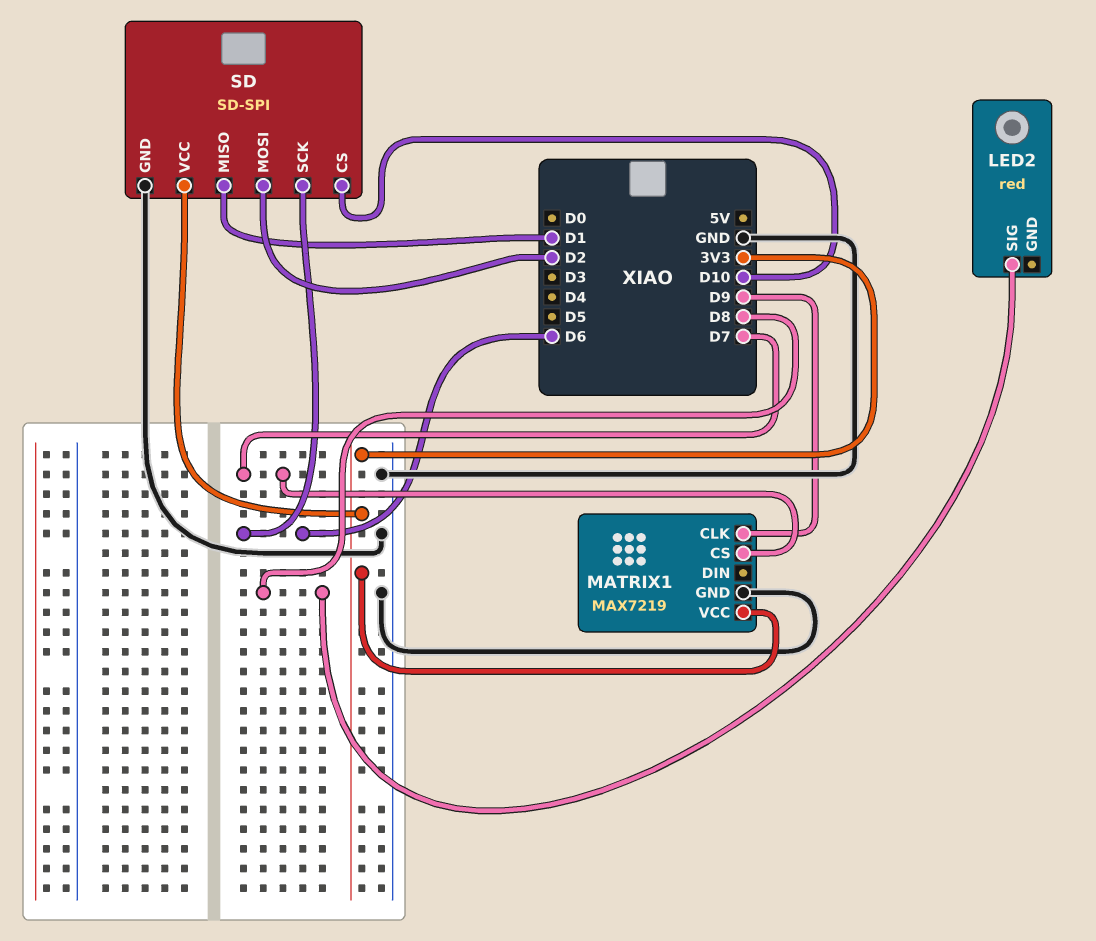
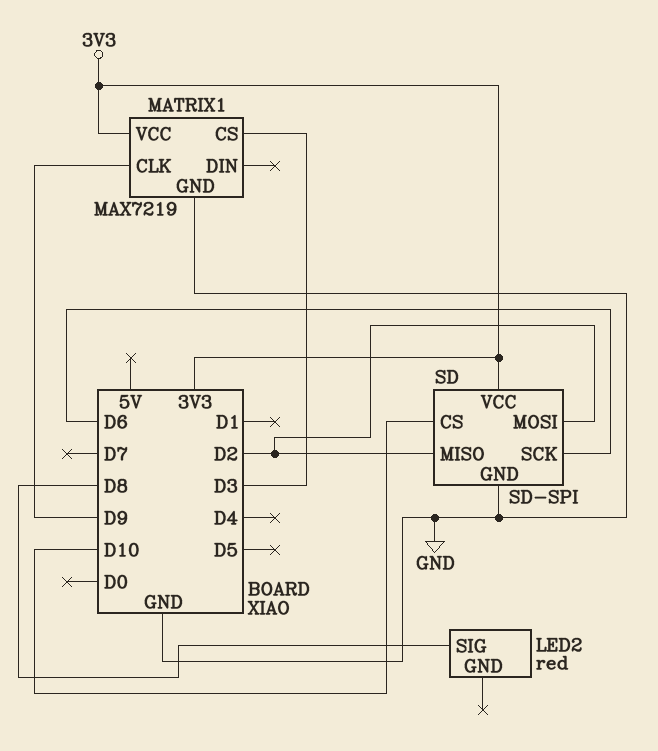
MATRIX1 pin CS: D7 -> D3
SD pin MISO: D1 -> D2

